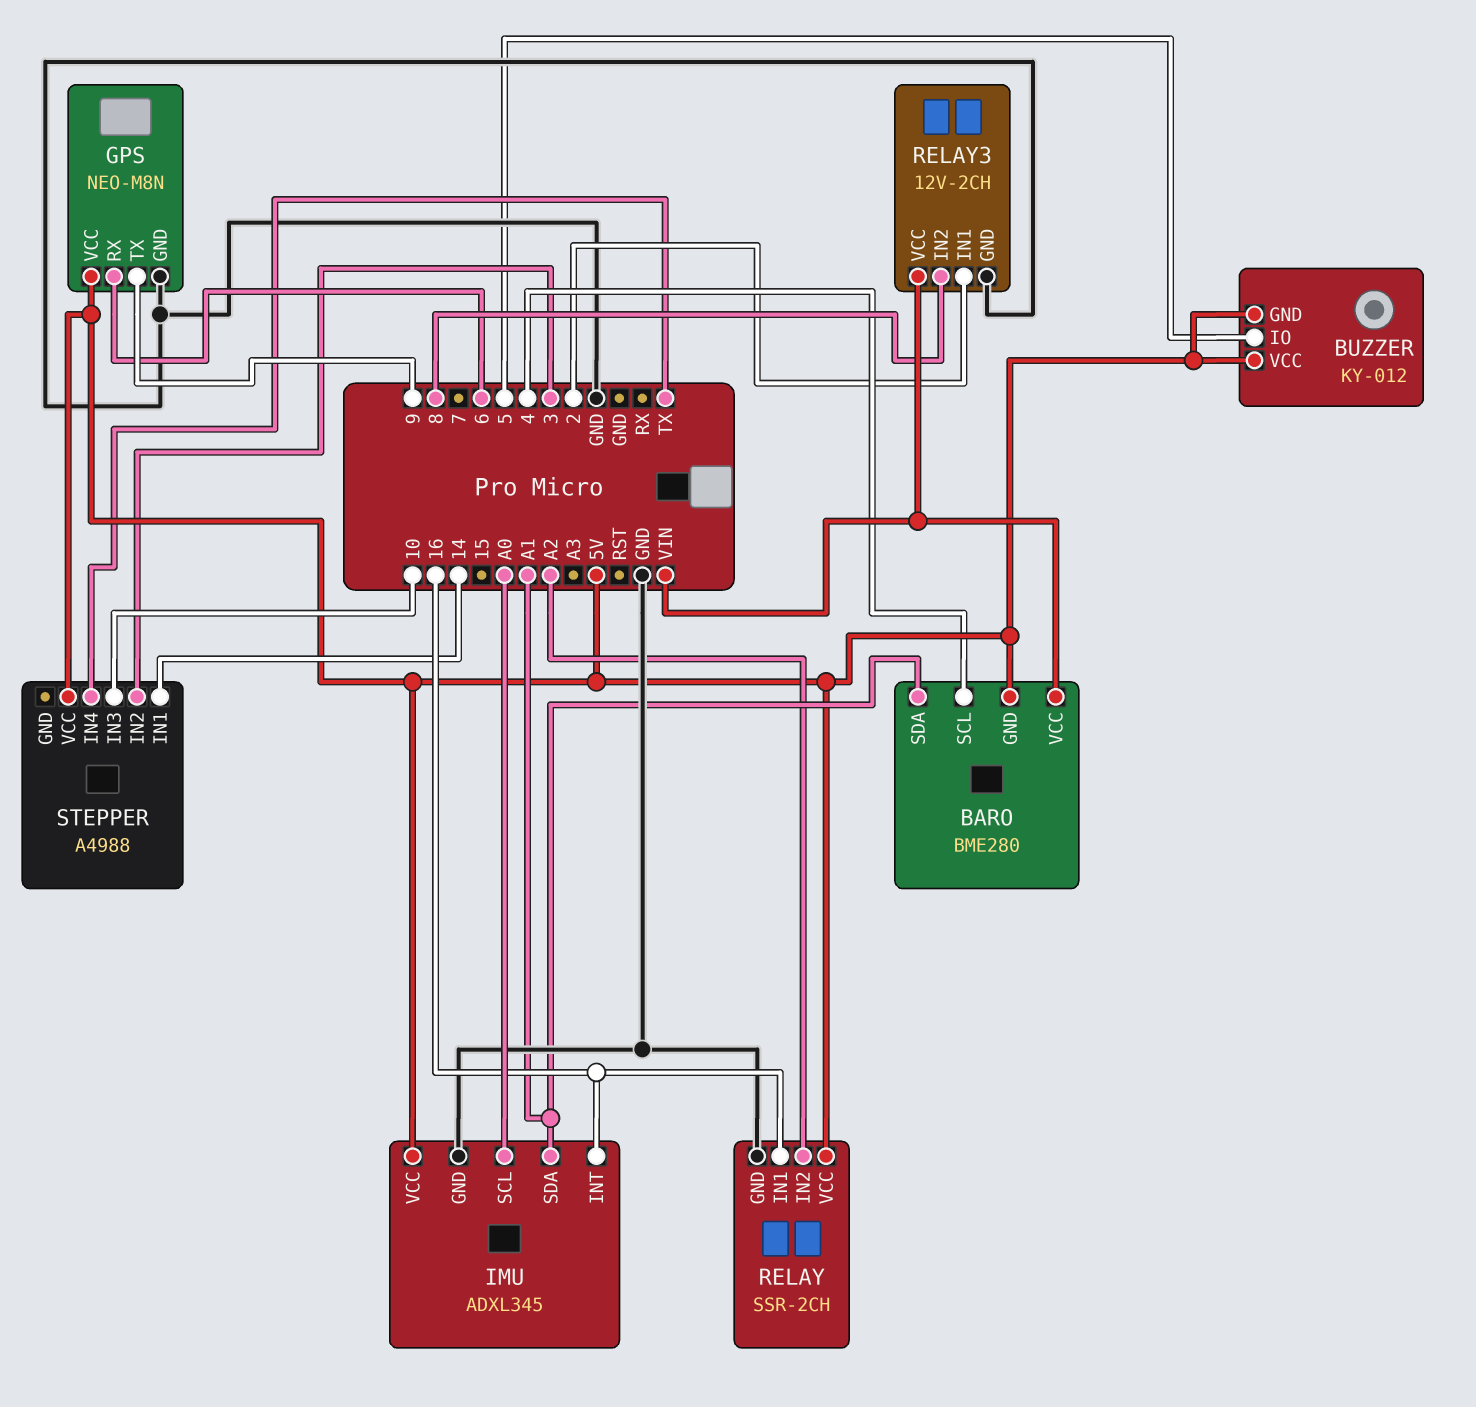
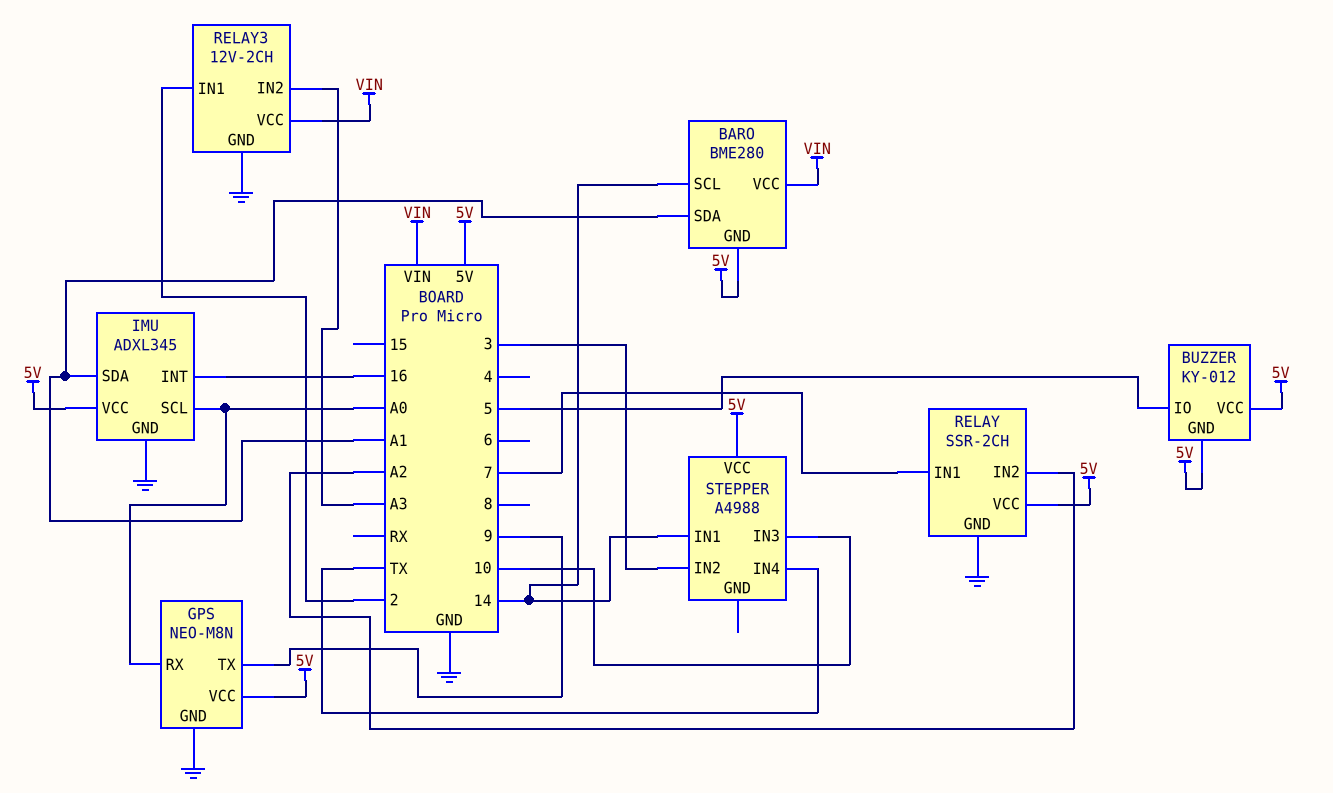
BARO pin SCL: 4 -> 14
GPS pin RX: 6 -> A0
RELAY pin IN1: 16 -> 7
RELAY3 pin IN2: 8 -> A3

